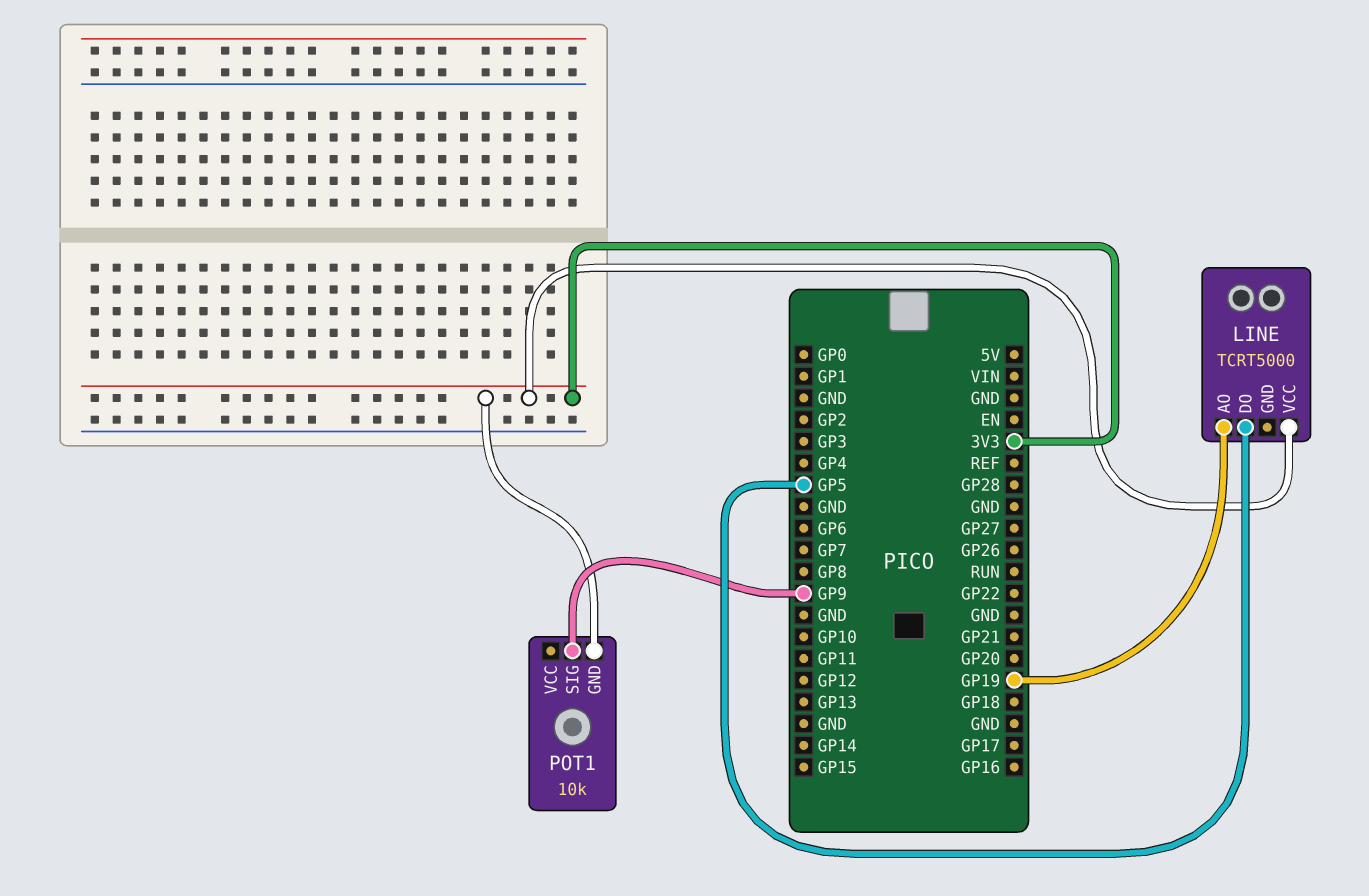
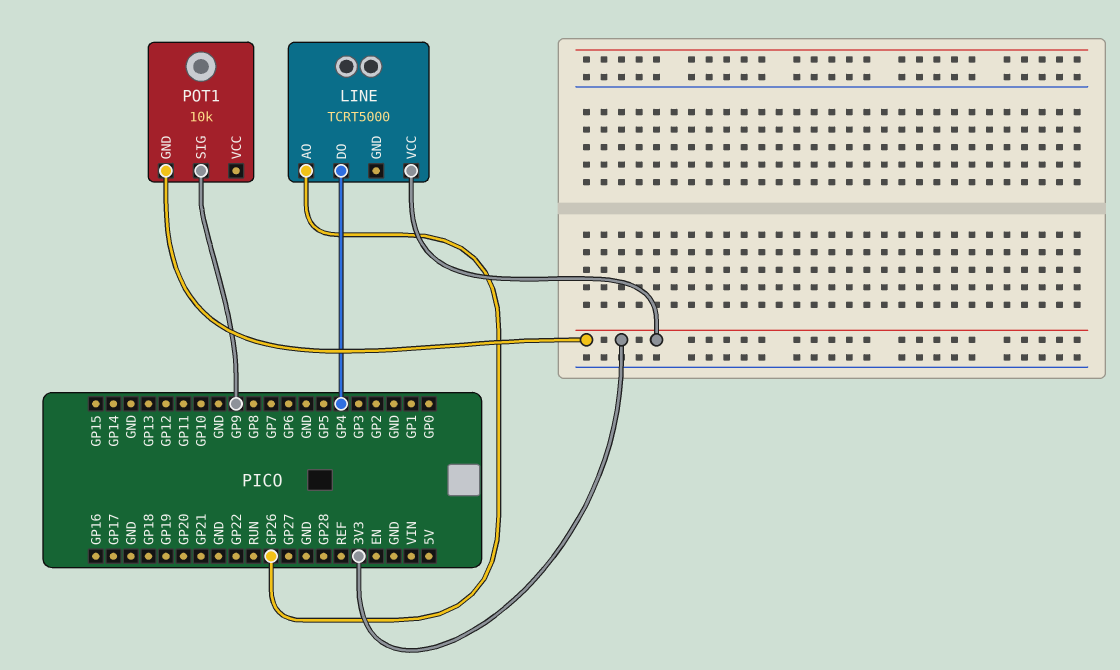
LINE pin AO: GP19 -> GP26
LINE pin DO: GP5 -> GP4

